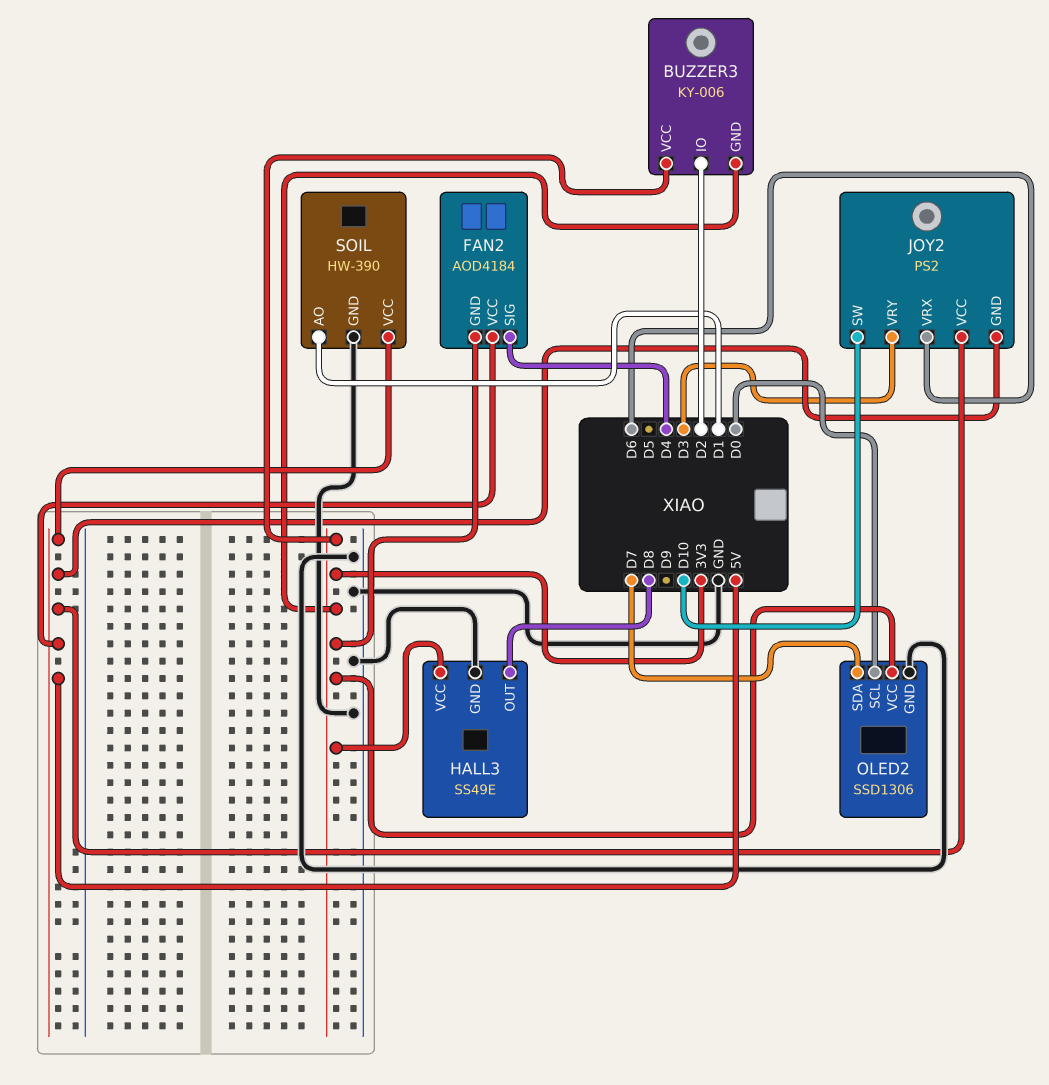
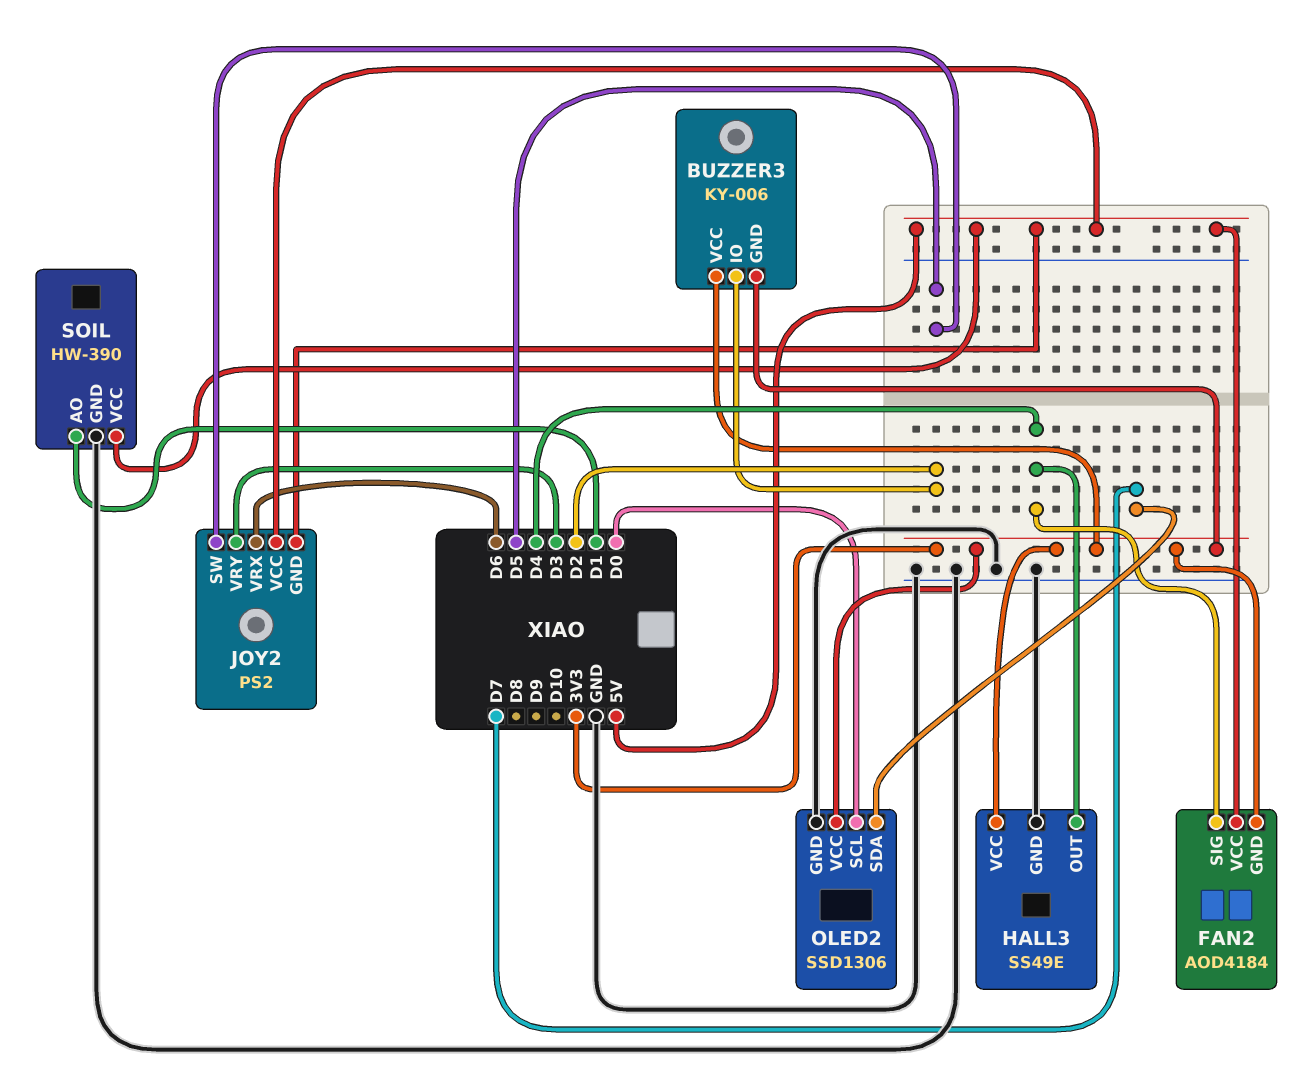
HALL3 pin OUT: D8 -> D4
JOY2 pin SW: D10 -> D5

